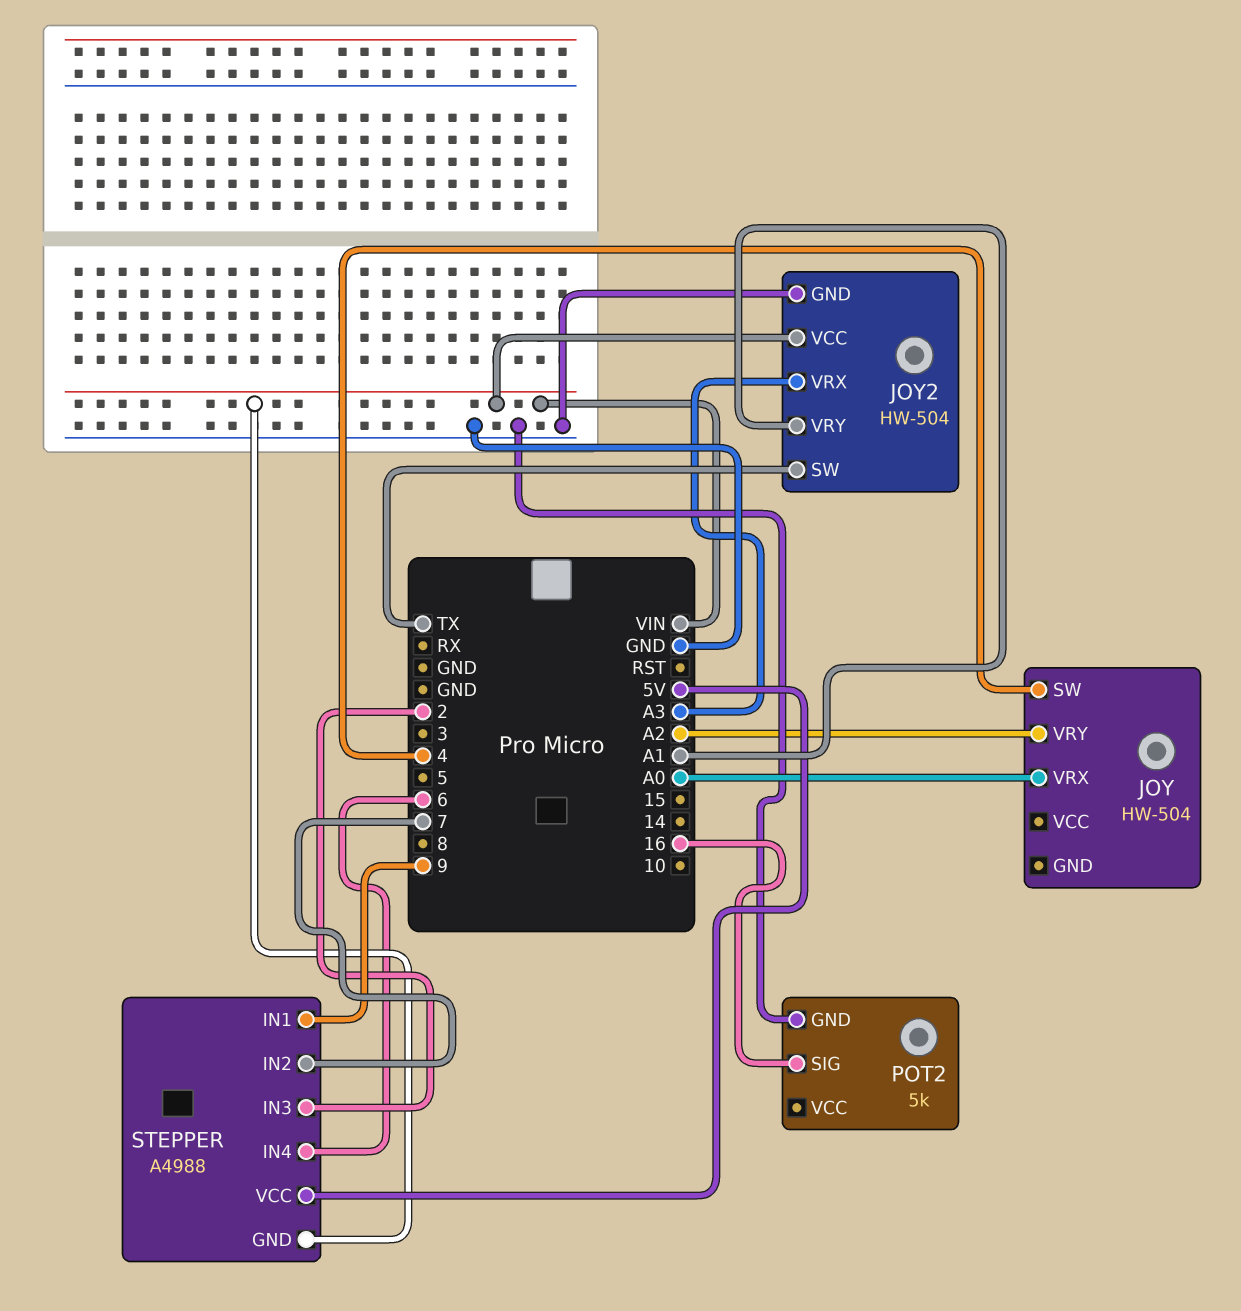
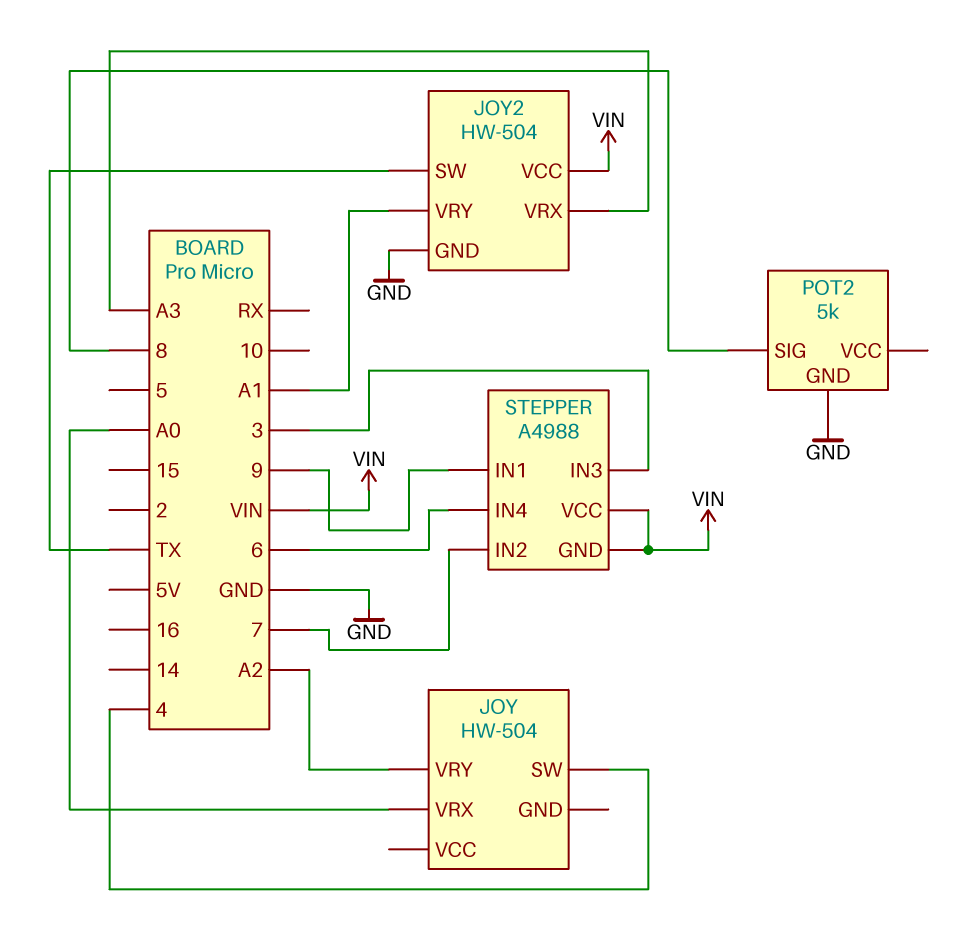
POT2 pin SIG: 16 -> 8
STEPPER pin IN3: 2 -> 3
STEPPER pin VCC: 5V -> VIN

